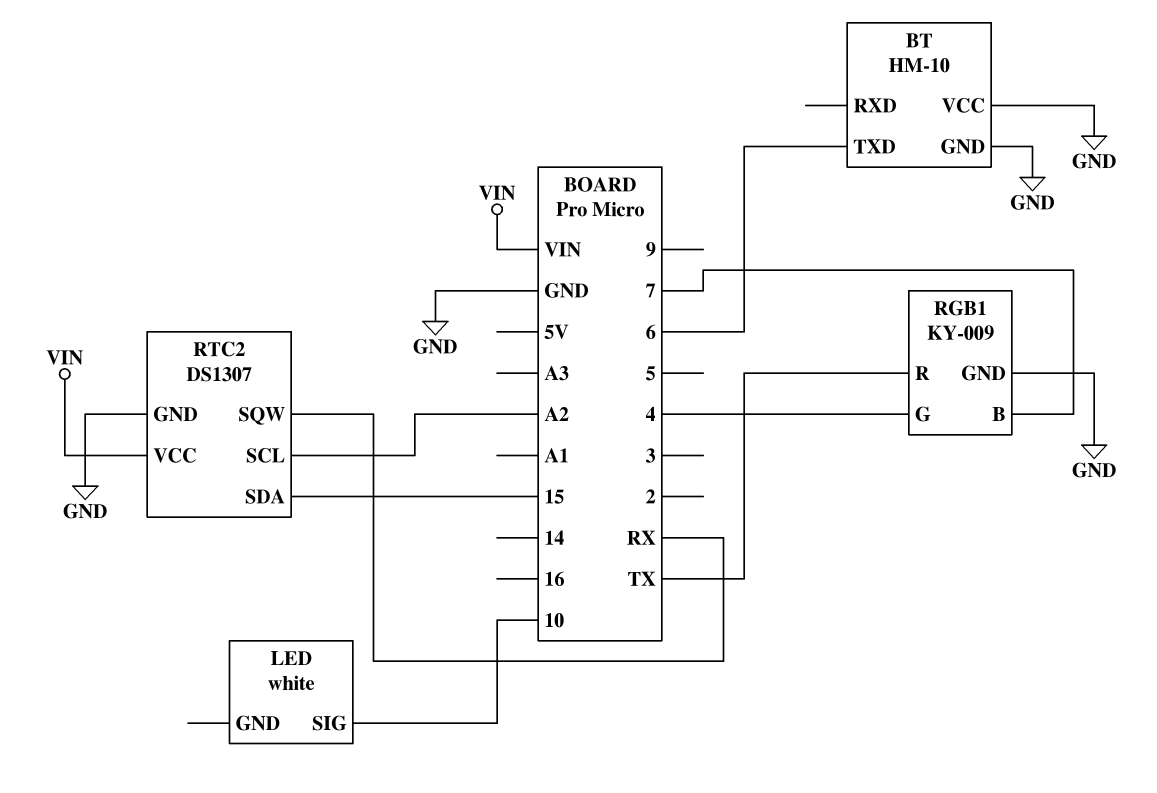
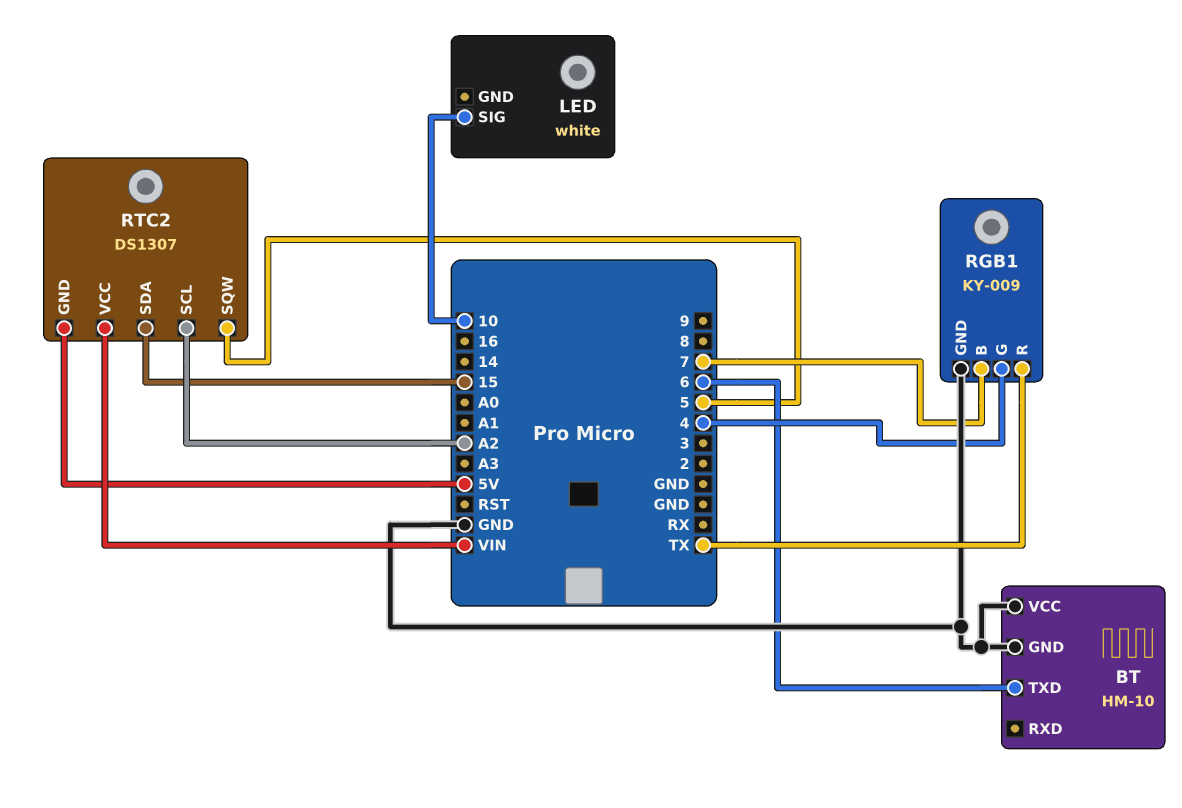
RTC2 pin GND: GND -> 5V
RTC2 pin SQW: RX -> 5

